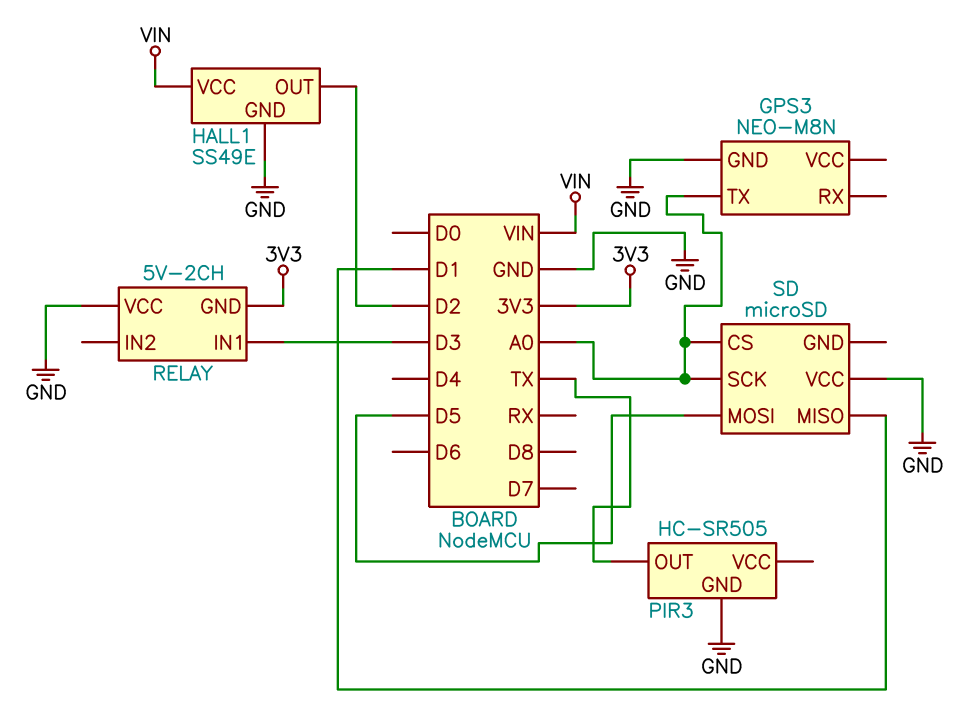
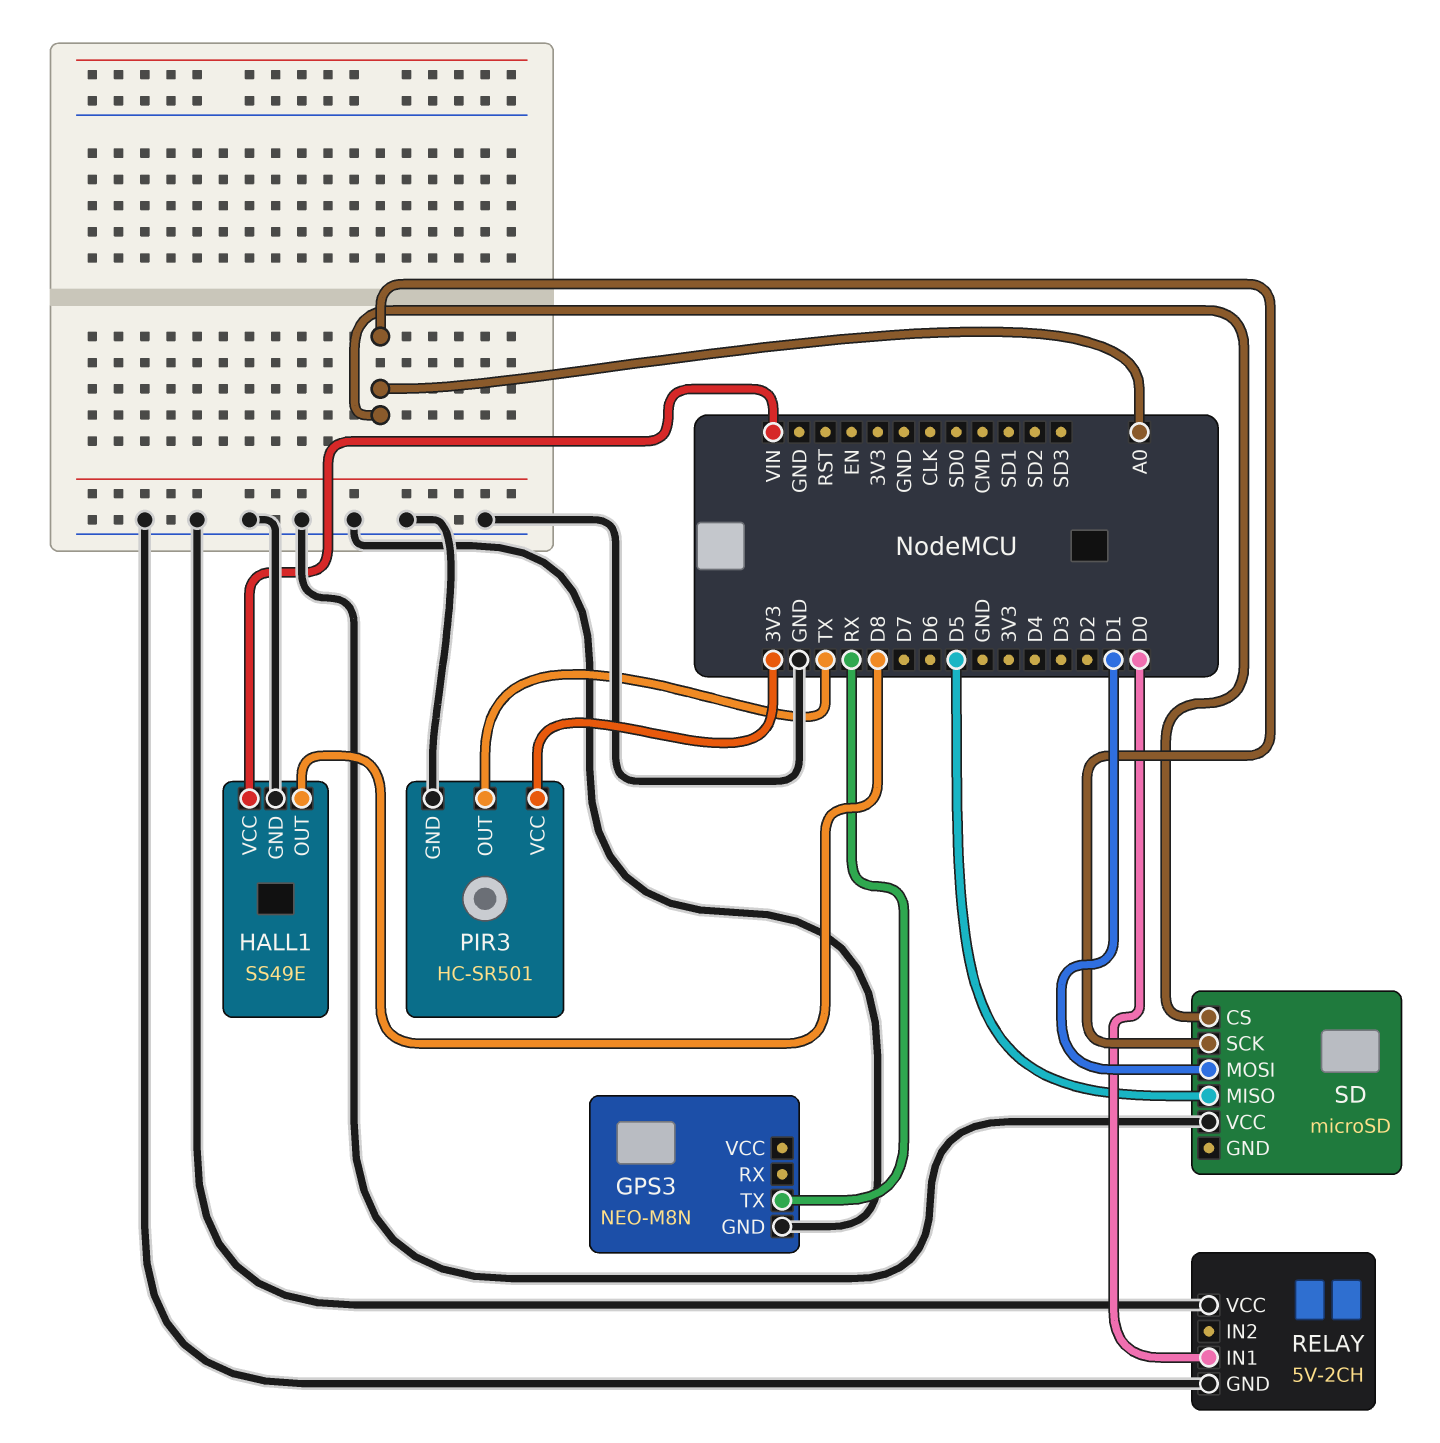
GPS3 pin TX: A0 -> RX
HALL1 pin OUT: D2 -> D8
PIR3: HC-SR505 -> HC-SR501
PIR3 pin VCC: none -> 3V3
RELAY pin GND: 3V3 -> GND
RELAY pin IN1: D3 -> D0
SD pin MISO: D1 -> D5
SD pin MOSI: D5 -> D1

